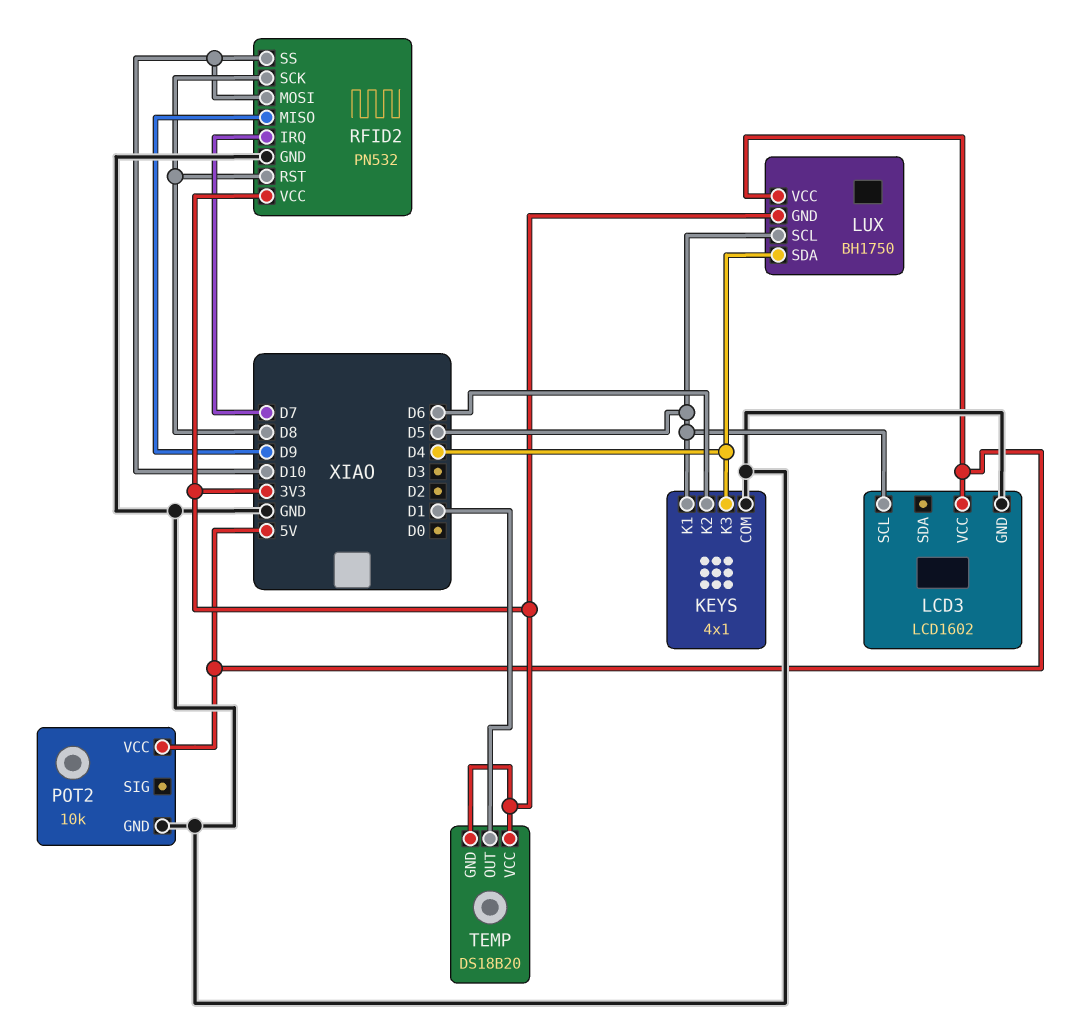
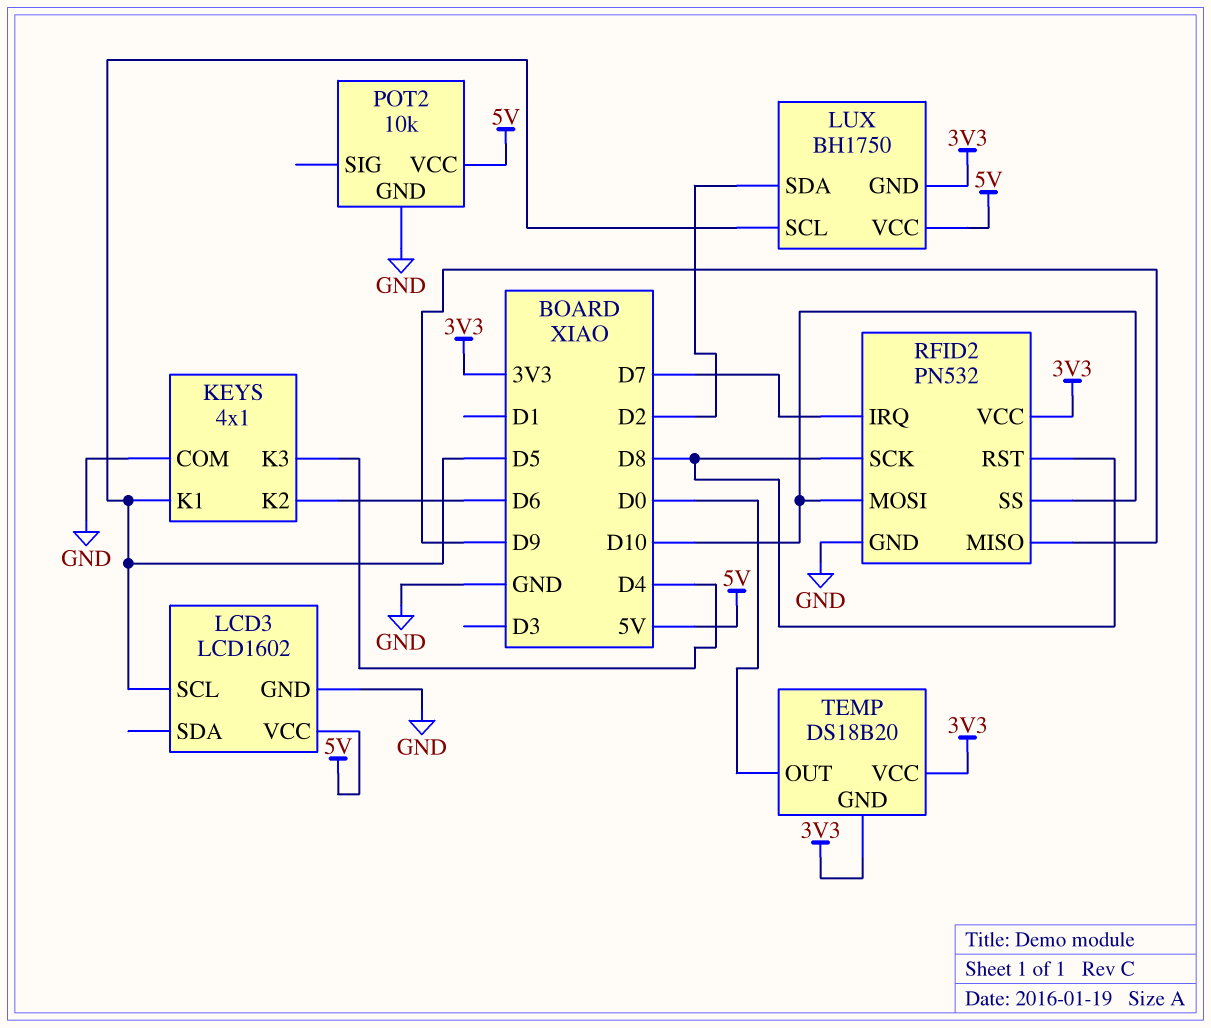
LUX pin SDA: D4 -> D2
TEMP pin OUT: D1 -> D0

